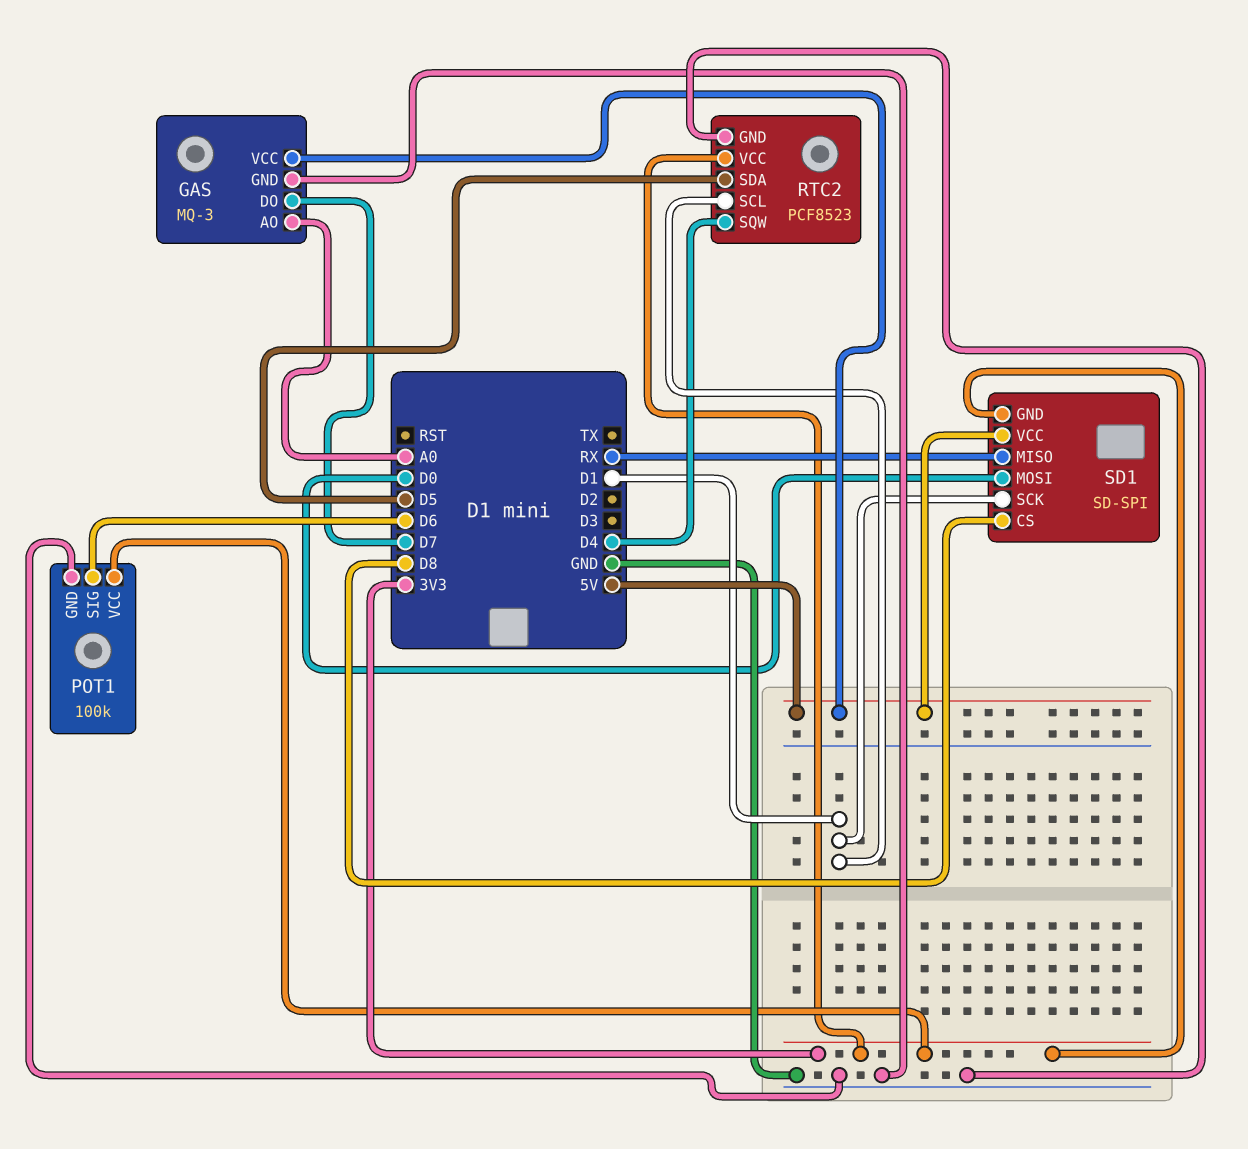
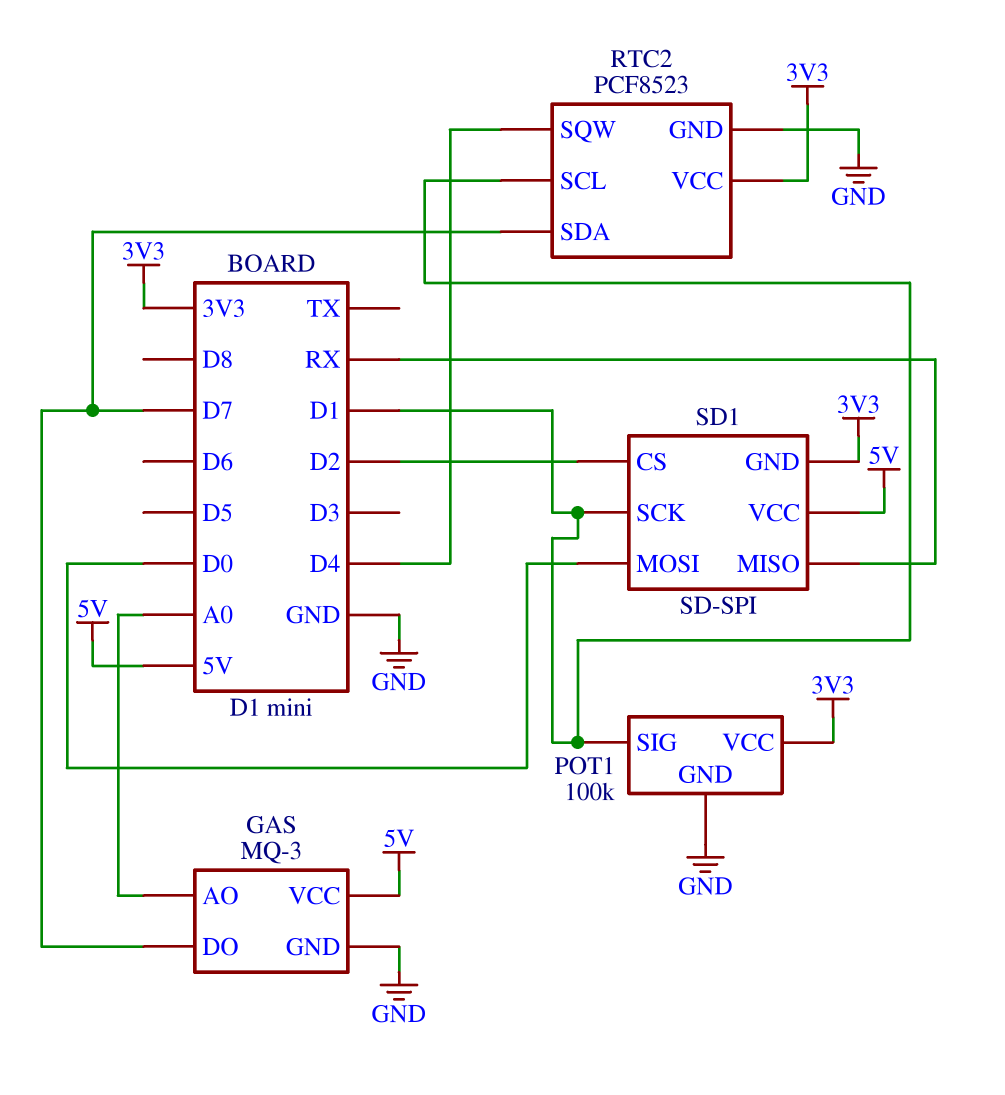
POT1 pin SIG: D6 -> D1
RTC2 pin SDA: D5 -> D7
SD1 pin CS: D8 -> D2

